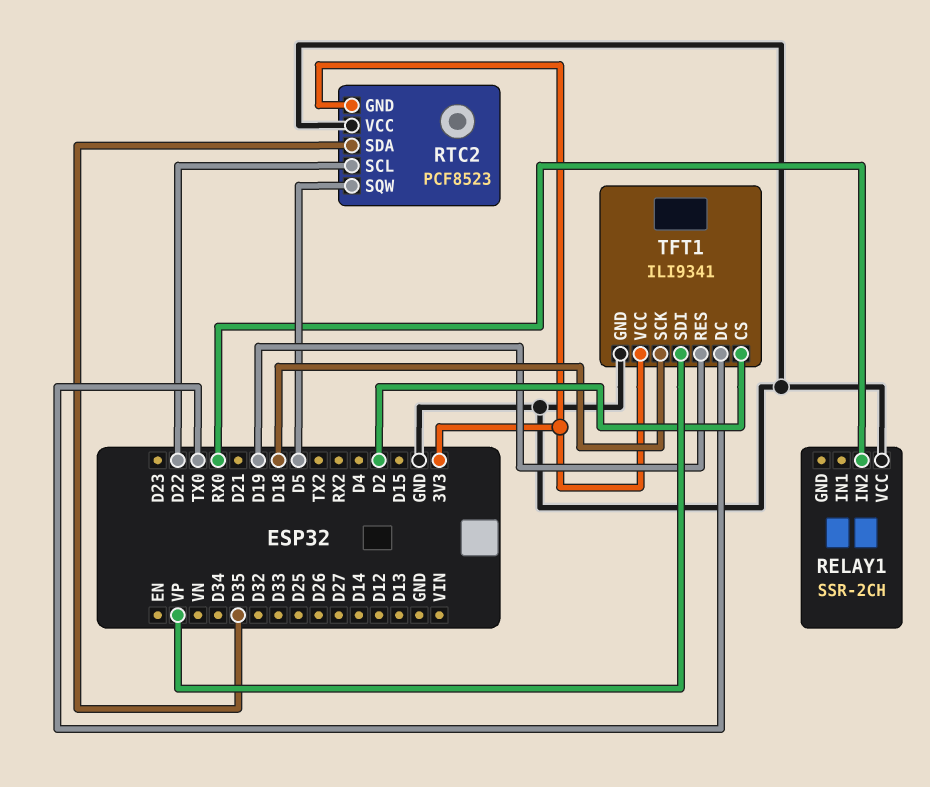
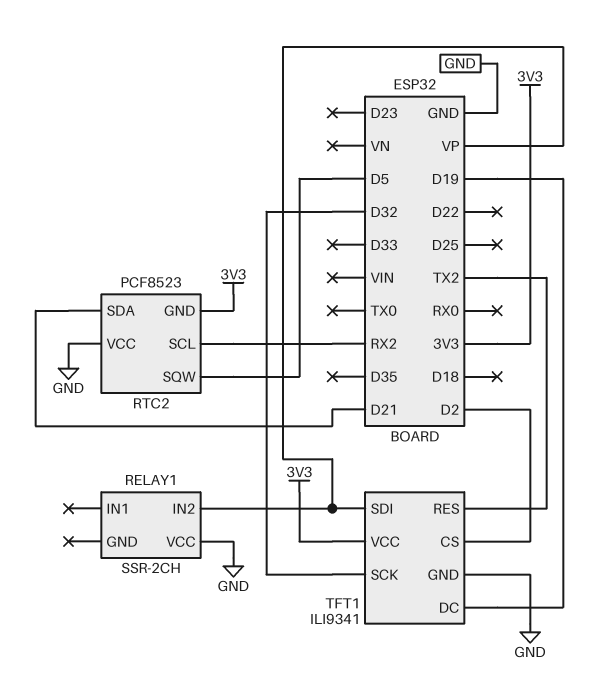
RELAY1 pin IN2: RX0 -> VP
RTC2 pin SCL: D22 -> RX2
RTC2 pin SDA: D35 -> D21
TFT1 pin DC: TX0 -> D19
TFT1 pin RES: D19 -> TX2
TFT1 pin SCK: D18 -> D32

